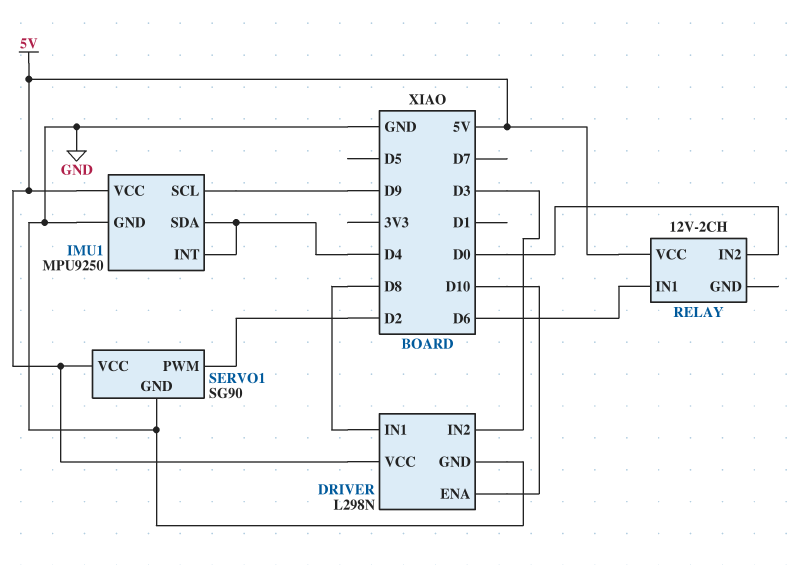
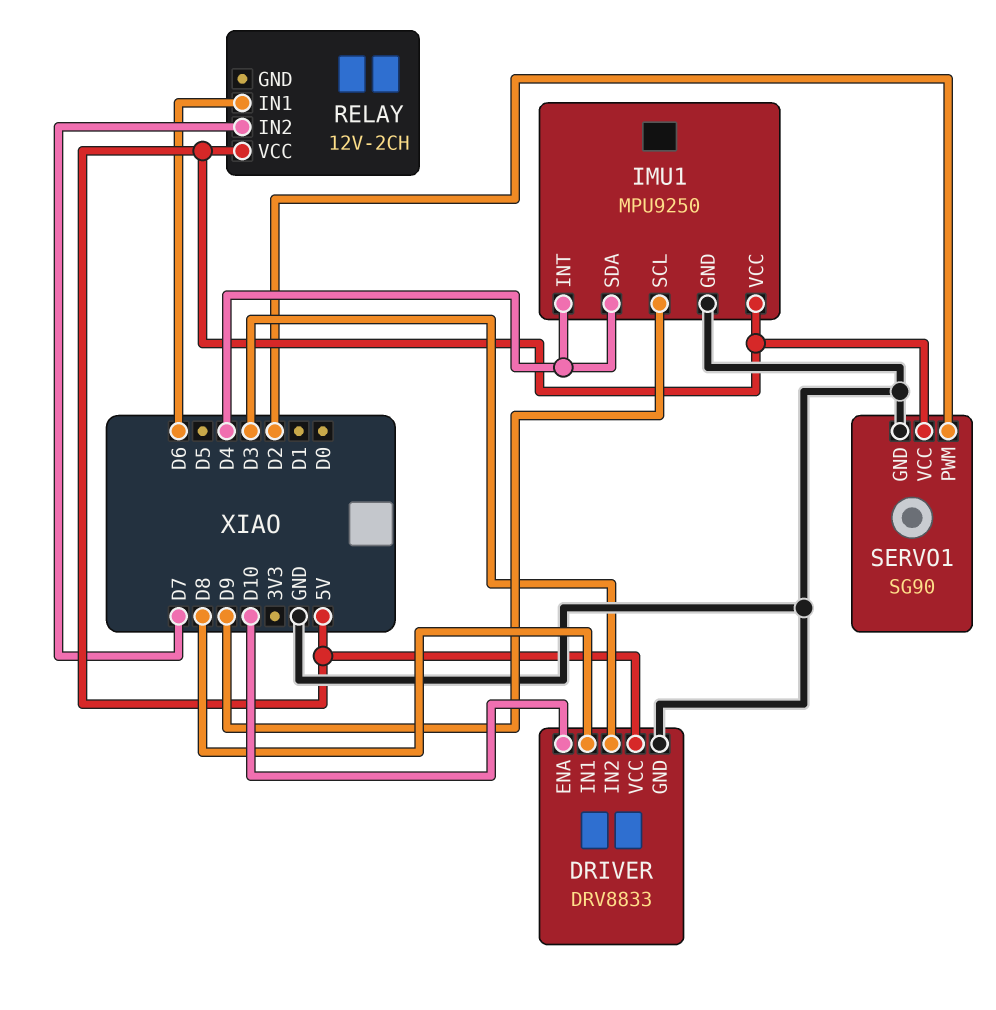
DRIVER: L298N -> DRV8833
RELAY pin IN2: D0 -> D7

